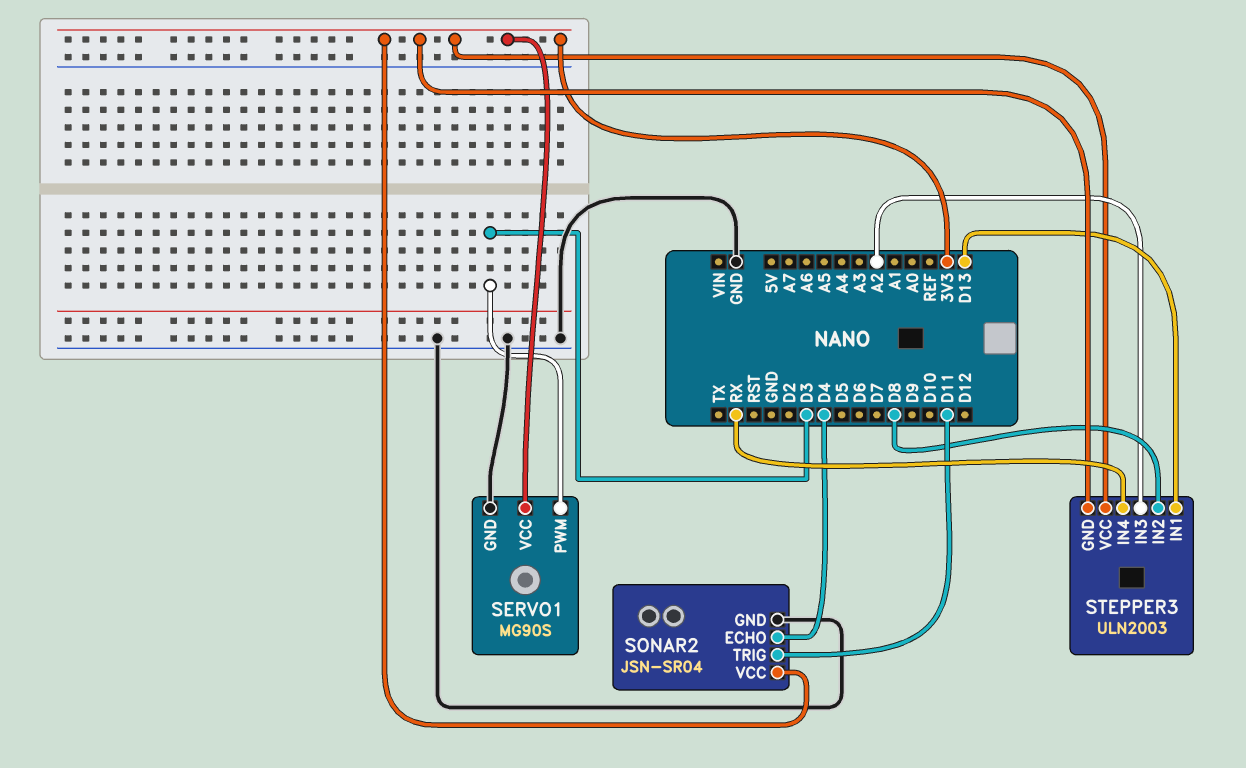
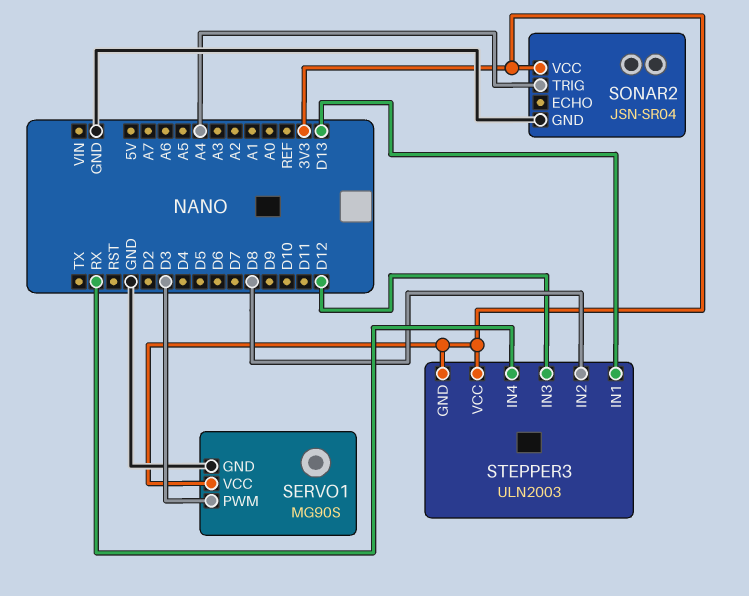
SONAR2 pin ECHO: D4 -> none
SONAR2 pin TRIG: D11 -> A4
STEPPER3 pin IN3: A2 -> D12

